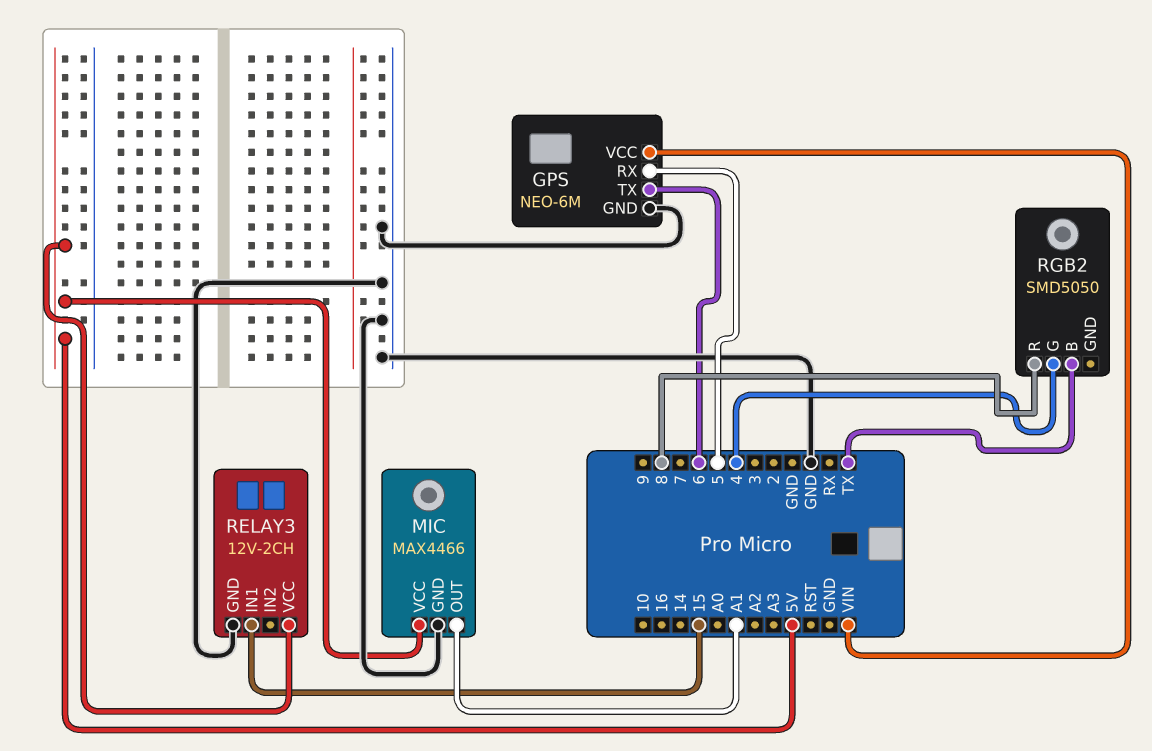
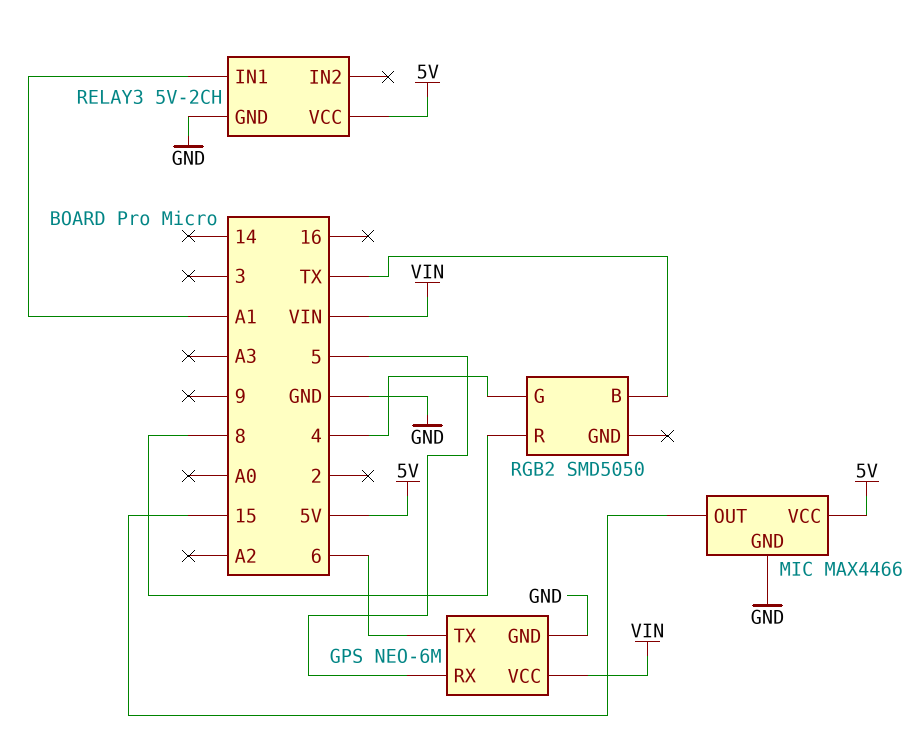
MIC pin OUT: A1 -> 15
RELAY3: 12V-2CH -> 5V-2CH
RELAY3 pin IN1: 15 -> A1

